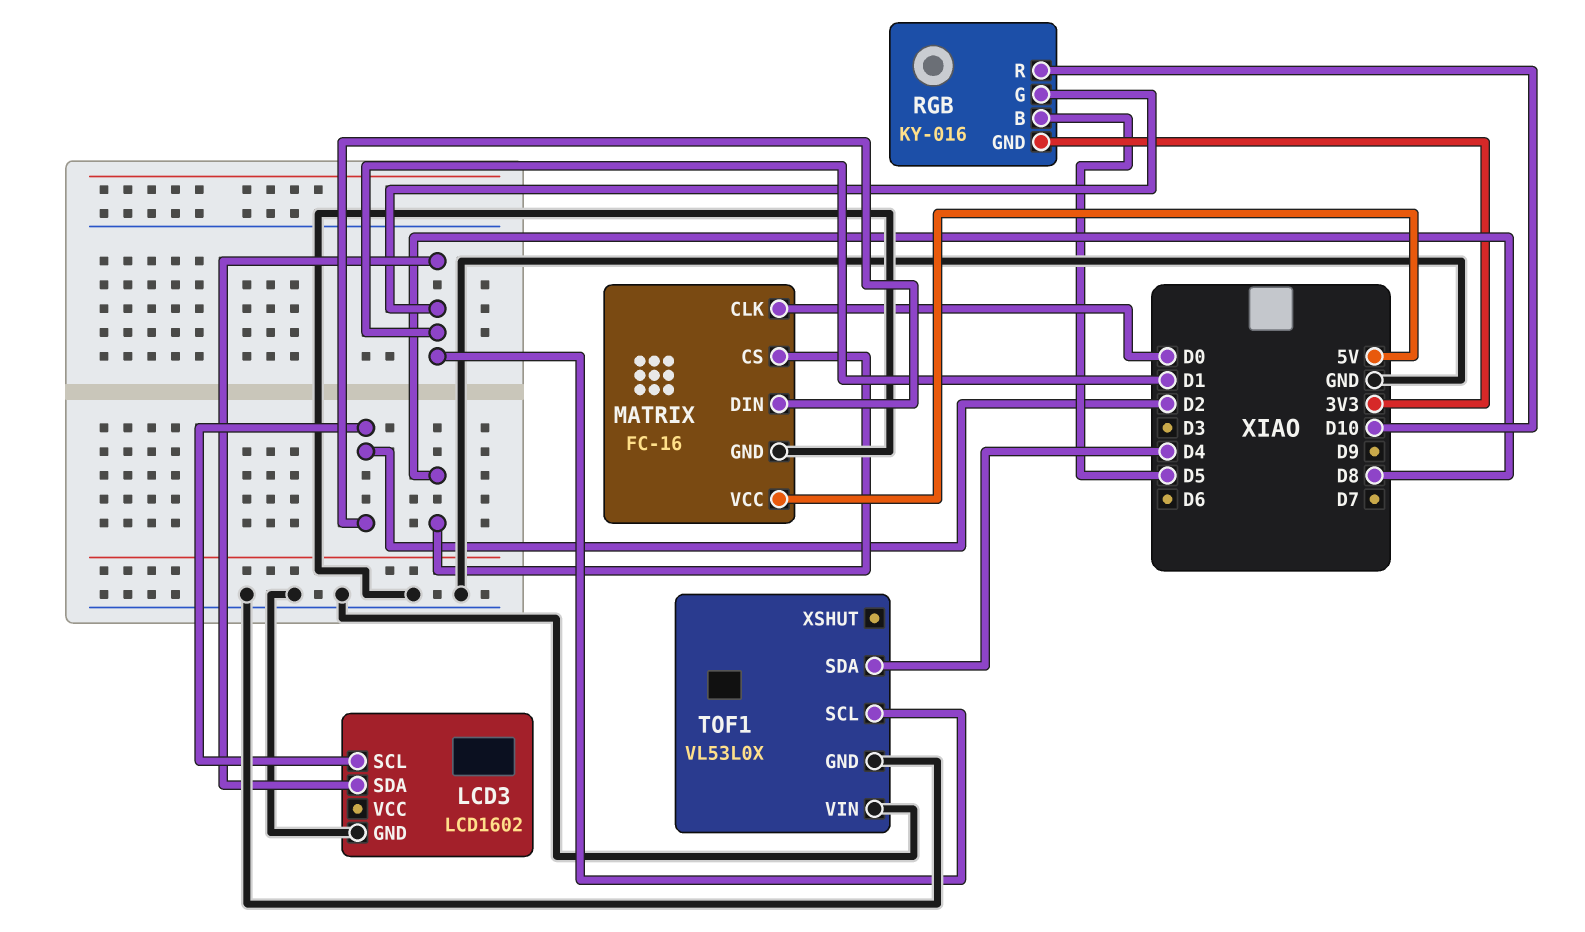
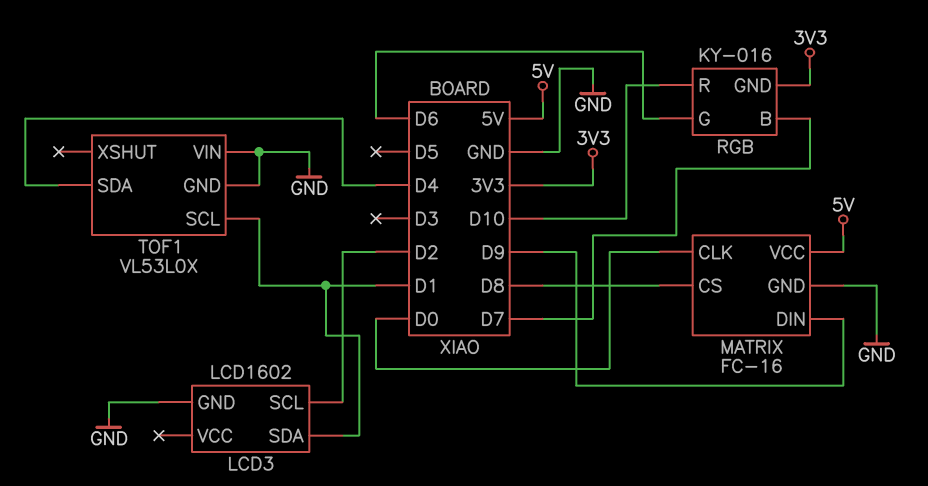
MATRIX pin DIN: D2 -> D9
RGB pin B: D5 -> D7
RGB pin G: D1 -> D6

